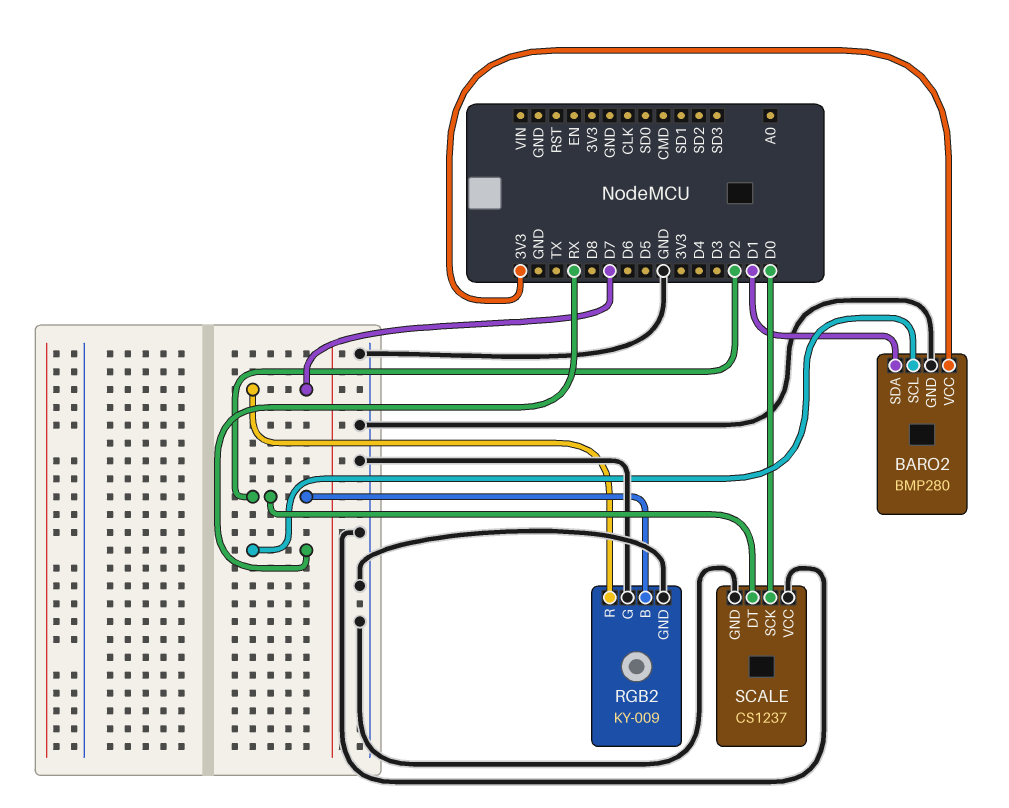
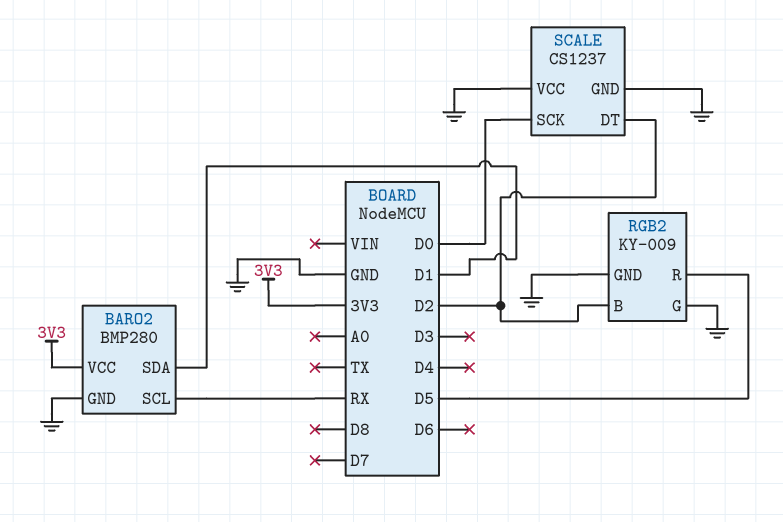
RGB2 pin R: D7 -> D5

